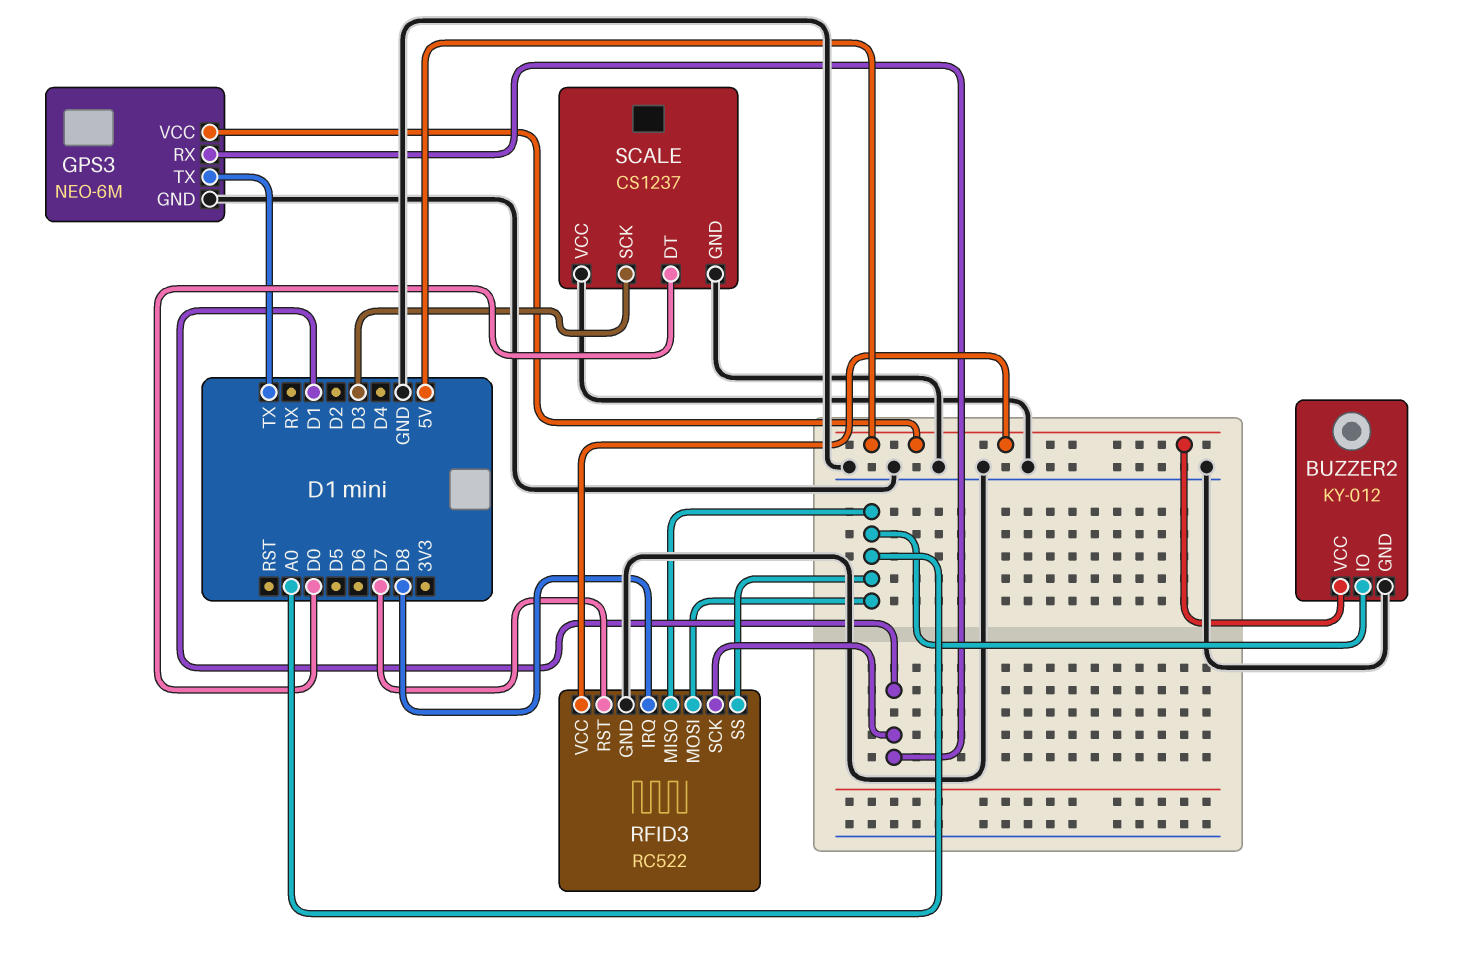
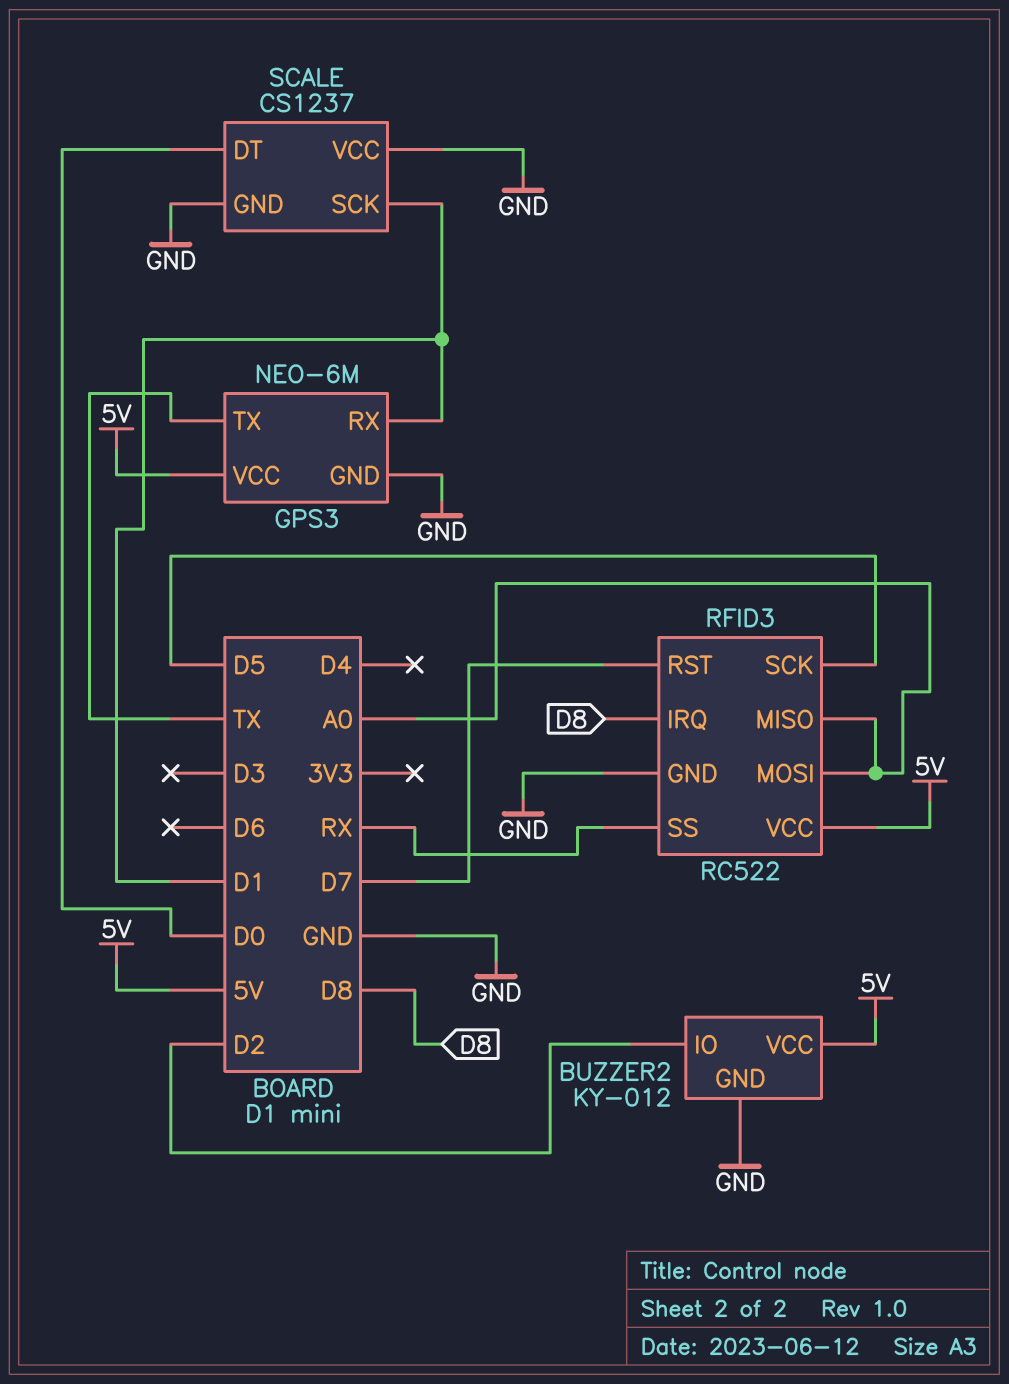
BUZZER2 pin IO: A0 -> D2
RFID3 pin SCK: D1 -> D5
RFID3 pin SS: A0 -> RX
SCALE pin SCK: D3 -> D1

